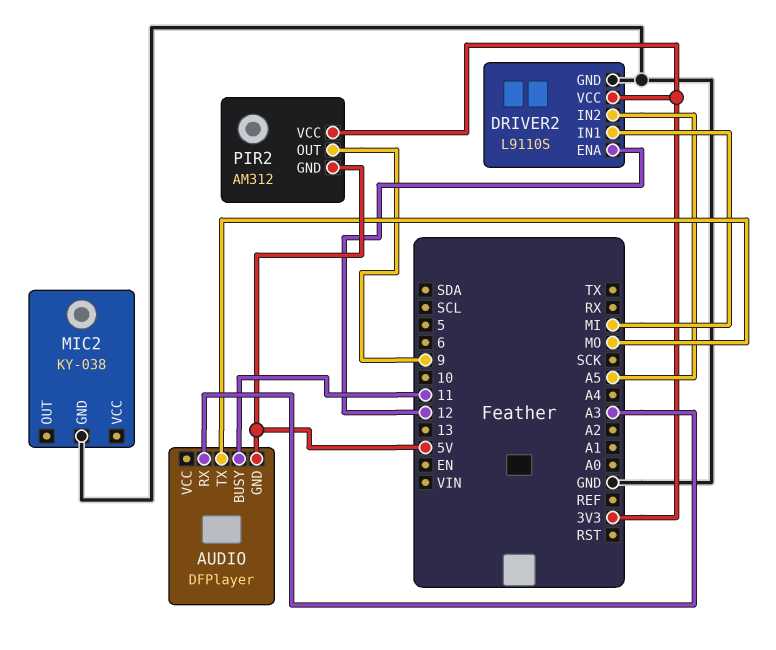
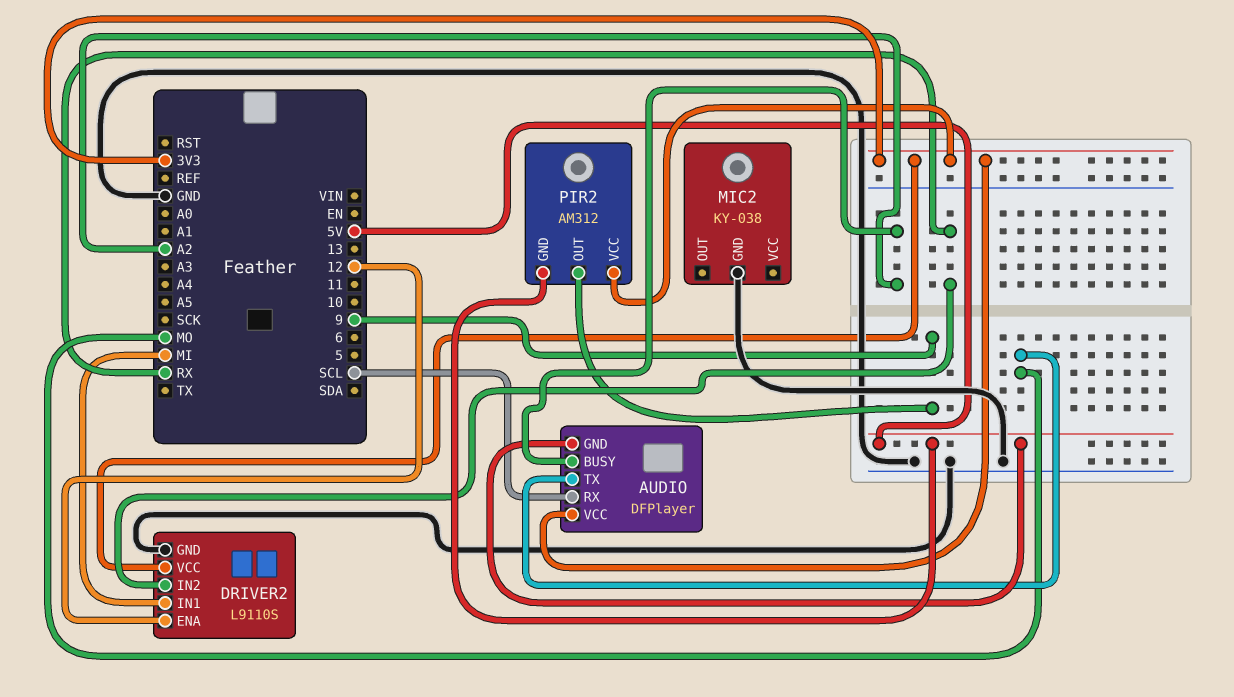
AUDIO pin BUSY: 11 -> A2
AUDIO pin RX: A3 -> SCL
AUDIO pin VCC: none -> 3V3
DRIVER2 pin IN2: A5 -> RX

